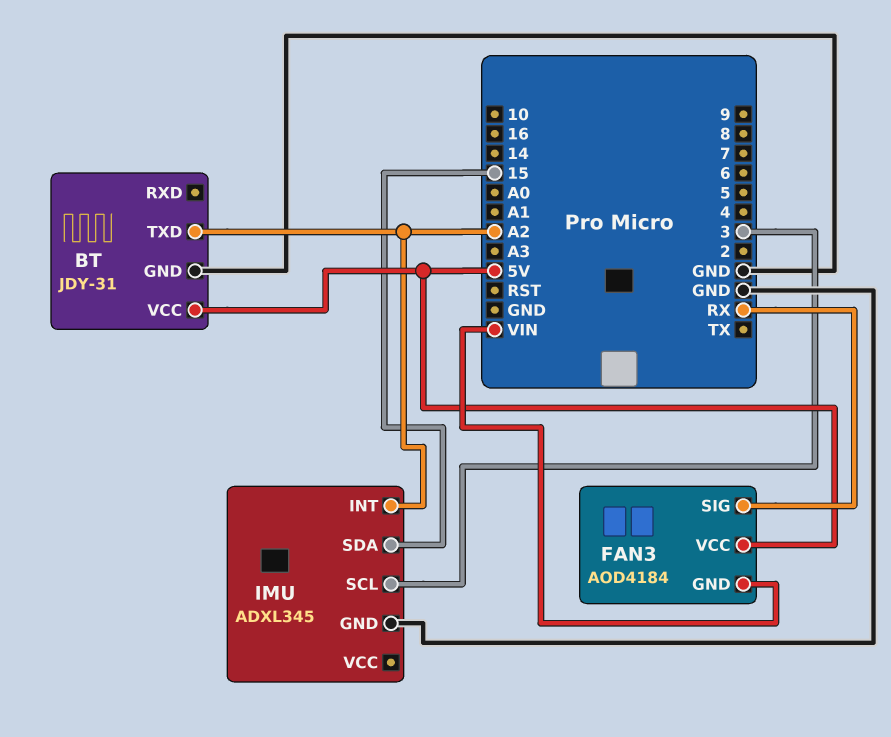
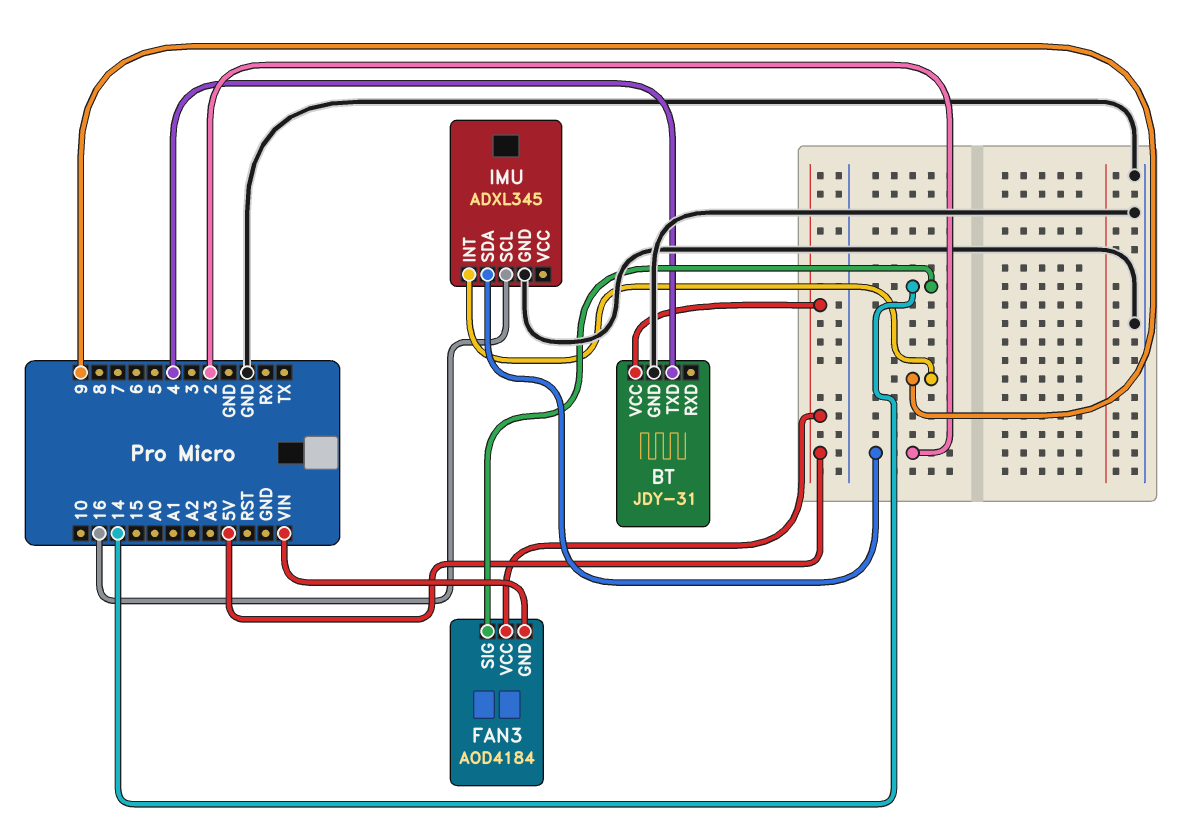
BT pin TXD: A2 -> 4
FAN3 pin SIG: RX -> 14
IMU pin INT: A2 -> 9
IMU pin SCL: 3 -> 16
IMU pin SDA: 15 -> 2

